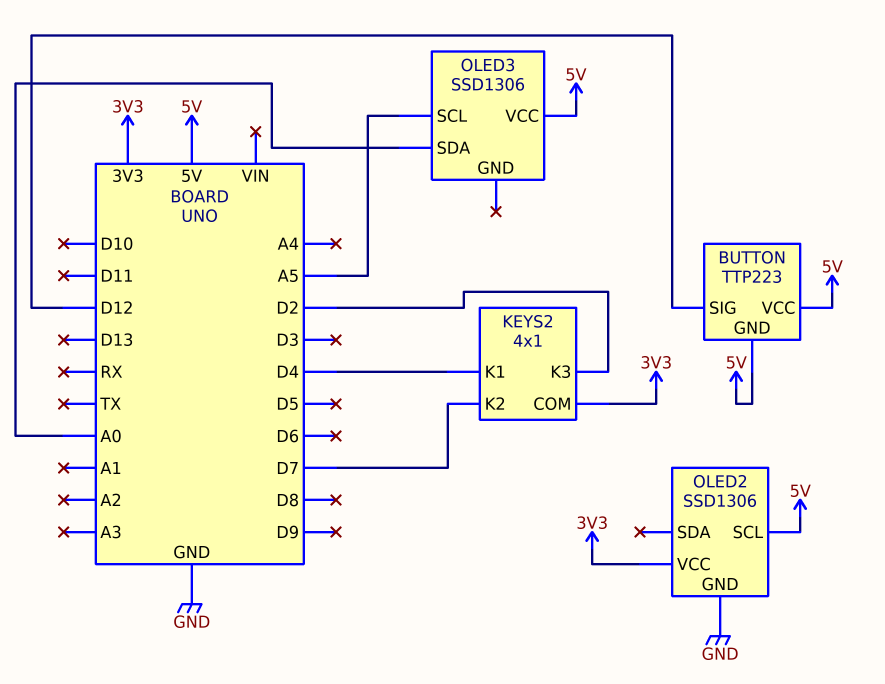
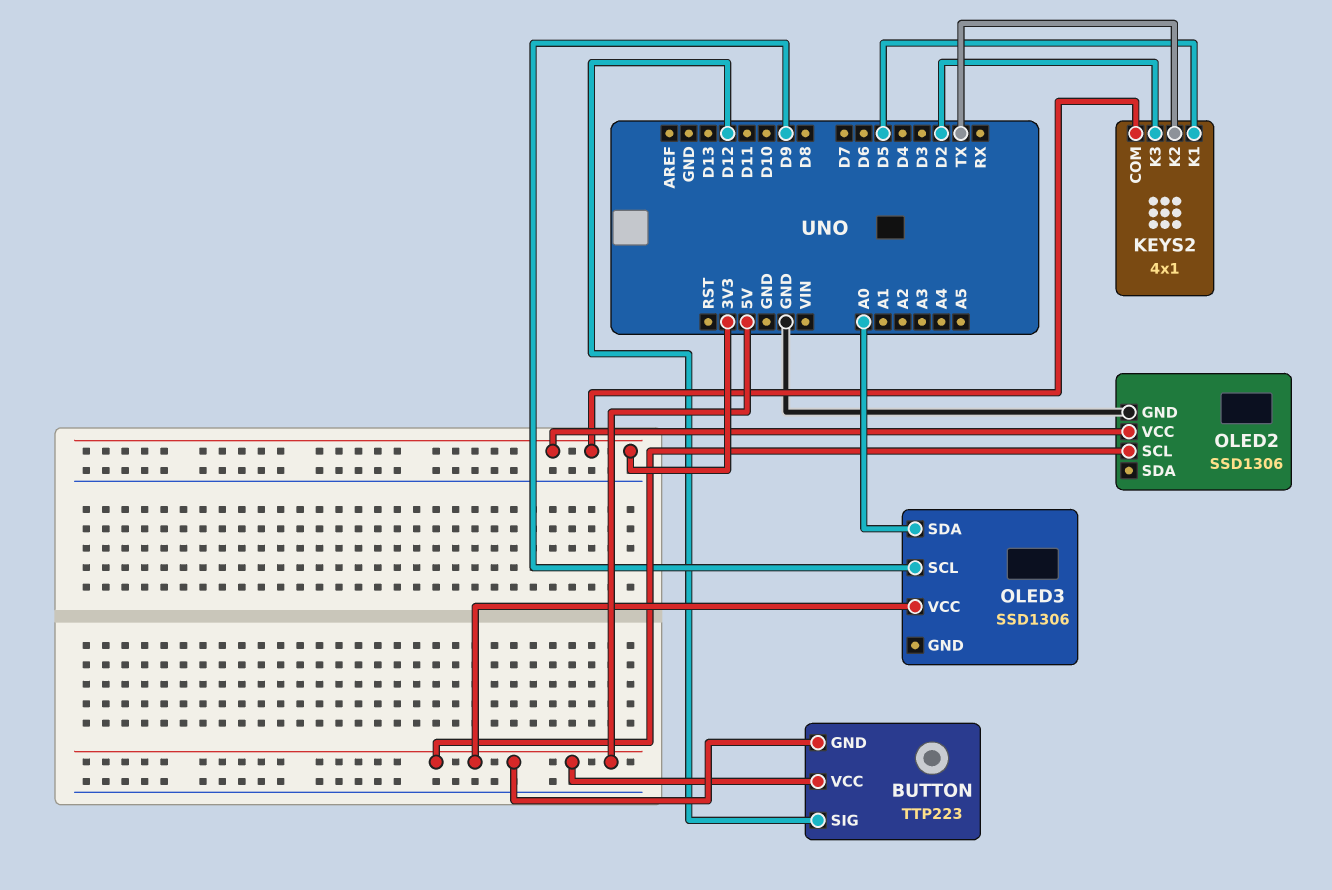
KEYS2 pin K1: D4 -> D5
KEYS2 pin K2: D7 -> TX
OLED3 pin SCL: A5 -> D9

